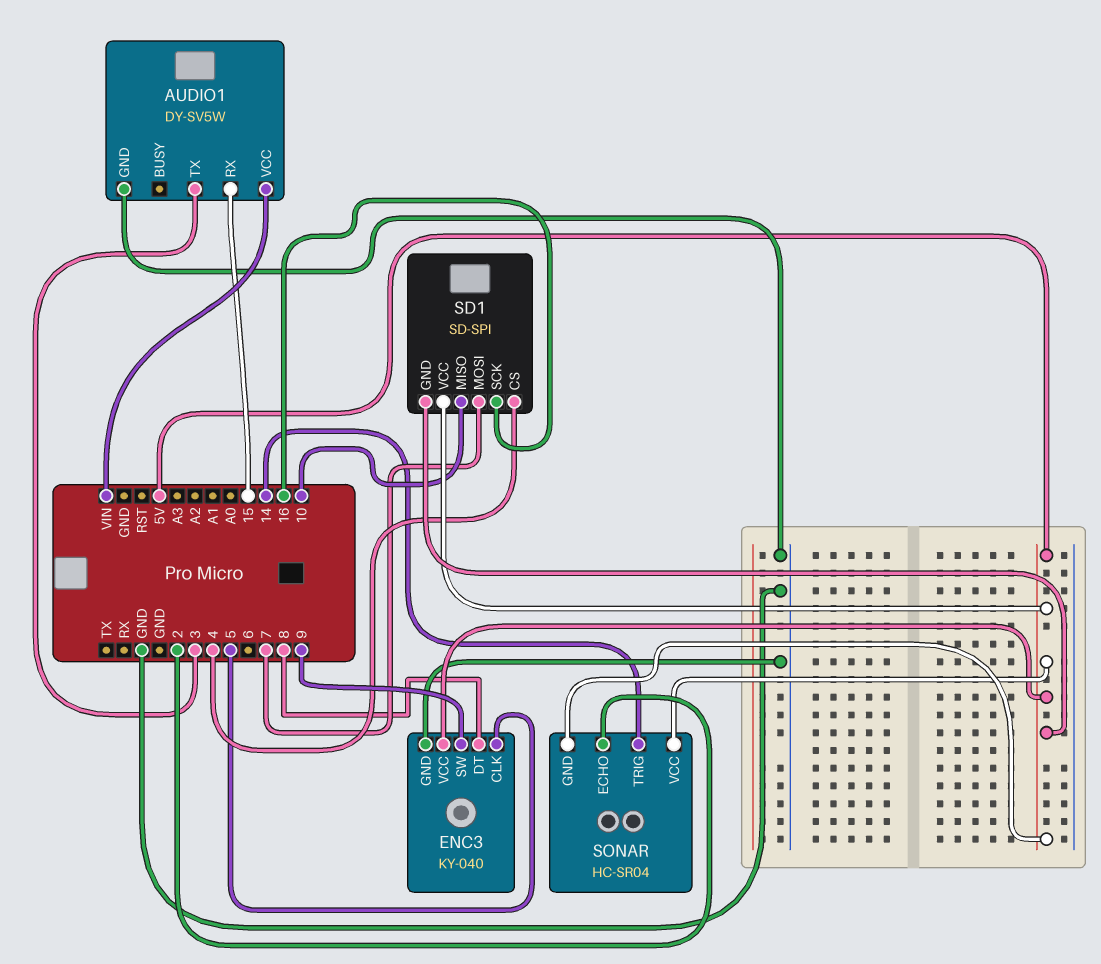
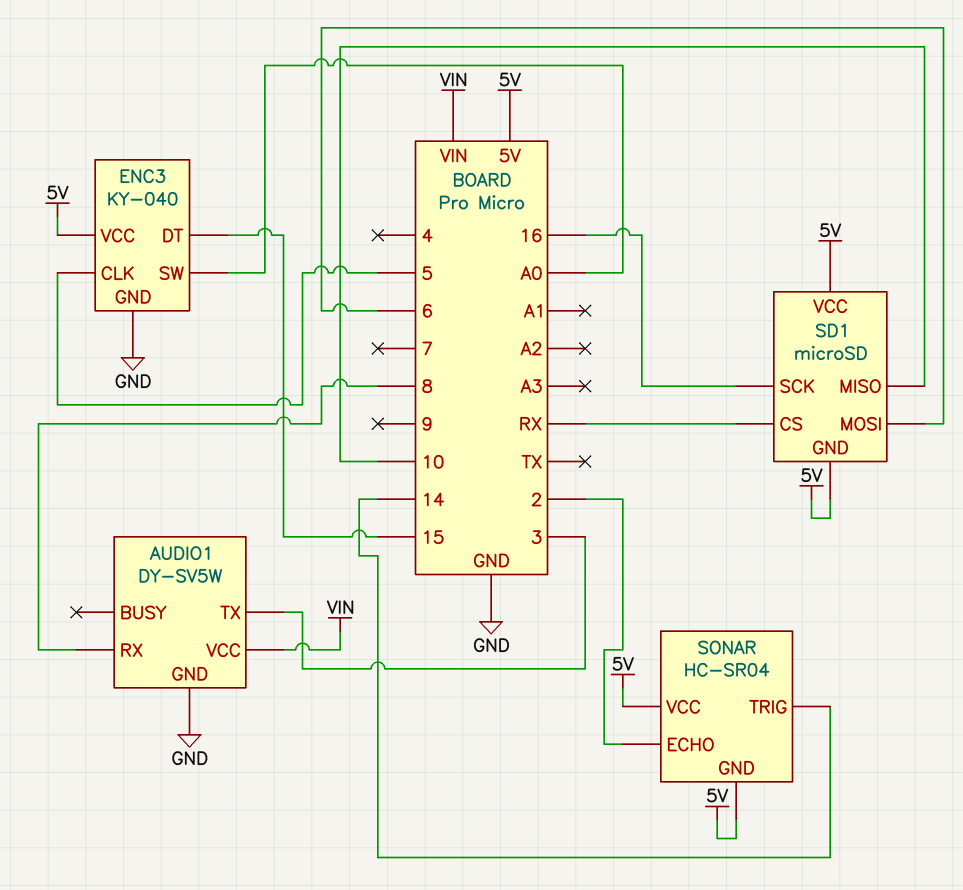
AUDIO1 pin RX: 15 -> 8
ENC3 pin DT: 8 -> 15
ENC3 pin SW: 9 -> A0
SD1: SD-SPI -> microSD
SD1 pin CS: 4 -> RX
SD1 pin MOSI: 7 -> 6

